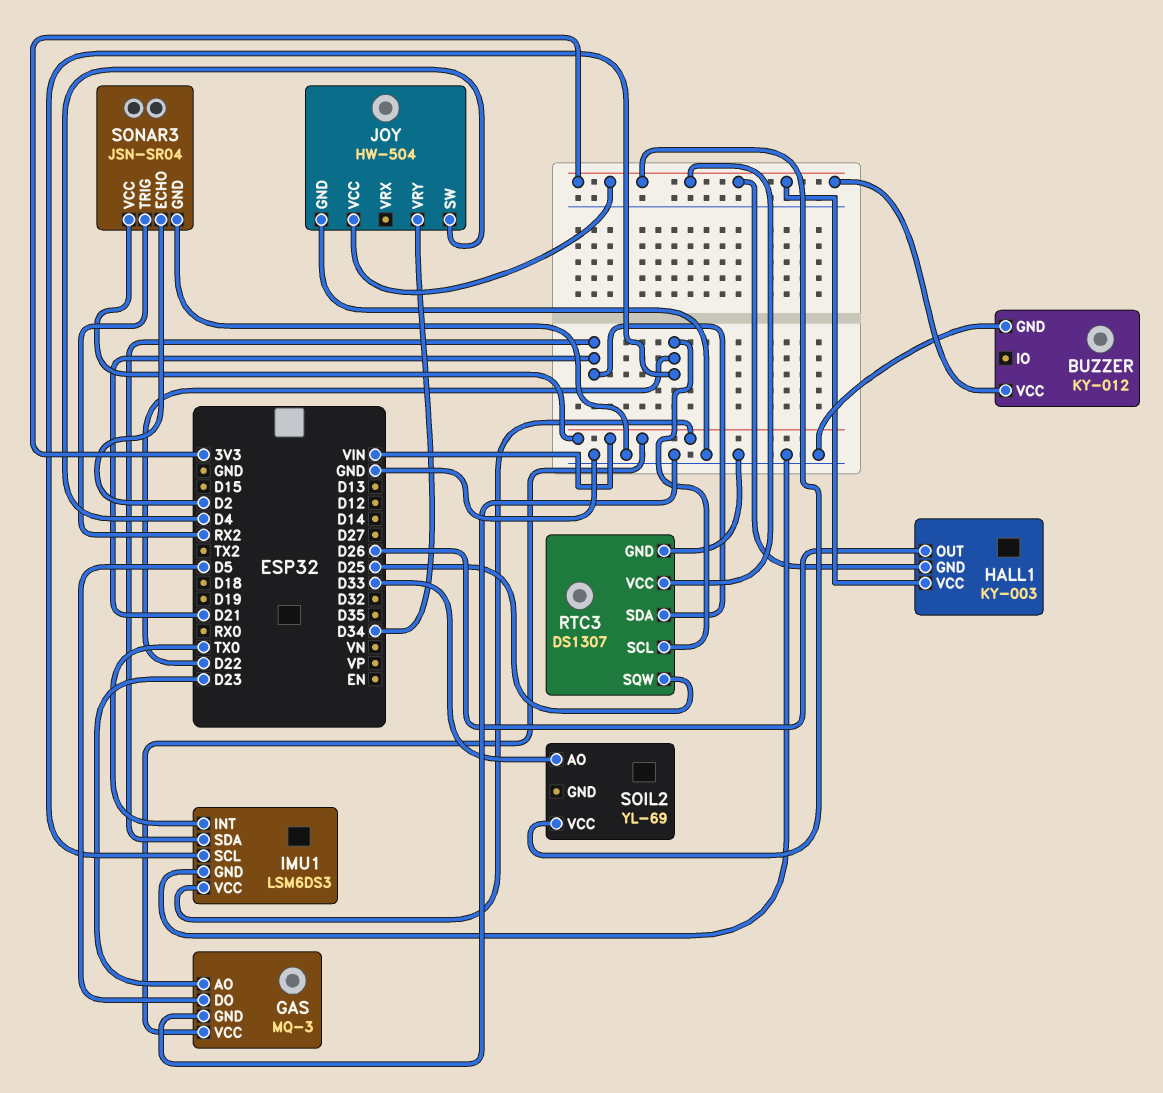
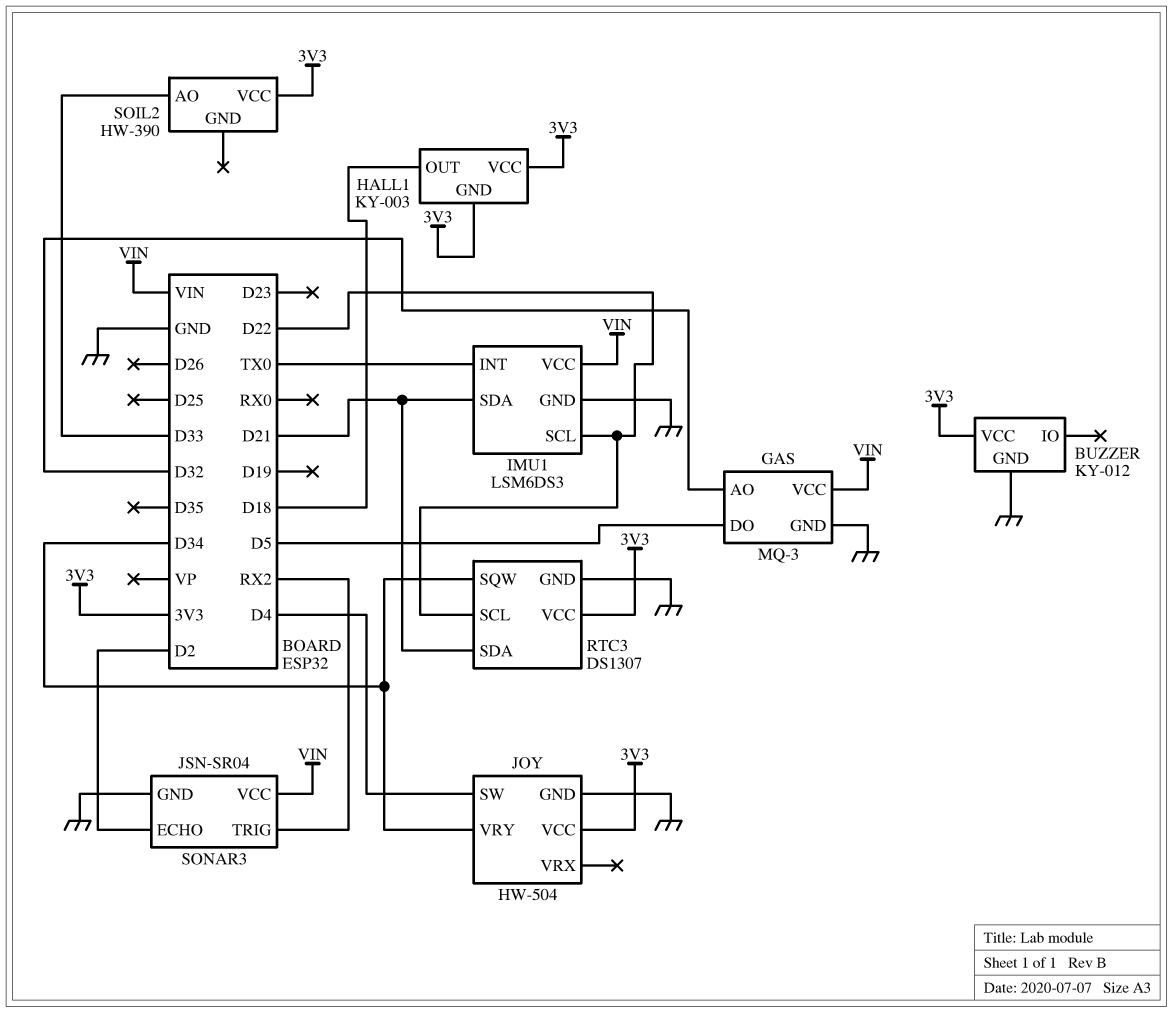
GAS pin AO: D23 -> D32
HALL1 pin OUT: D26 -> D18
RTC3 pin SQW: D25 -> D34
SOIL2: YL-69 -> HW-390

